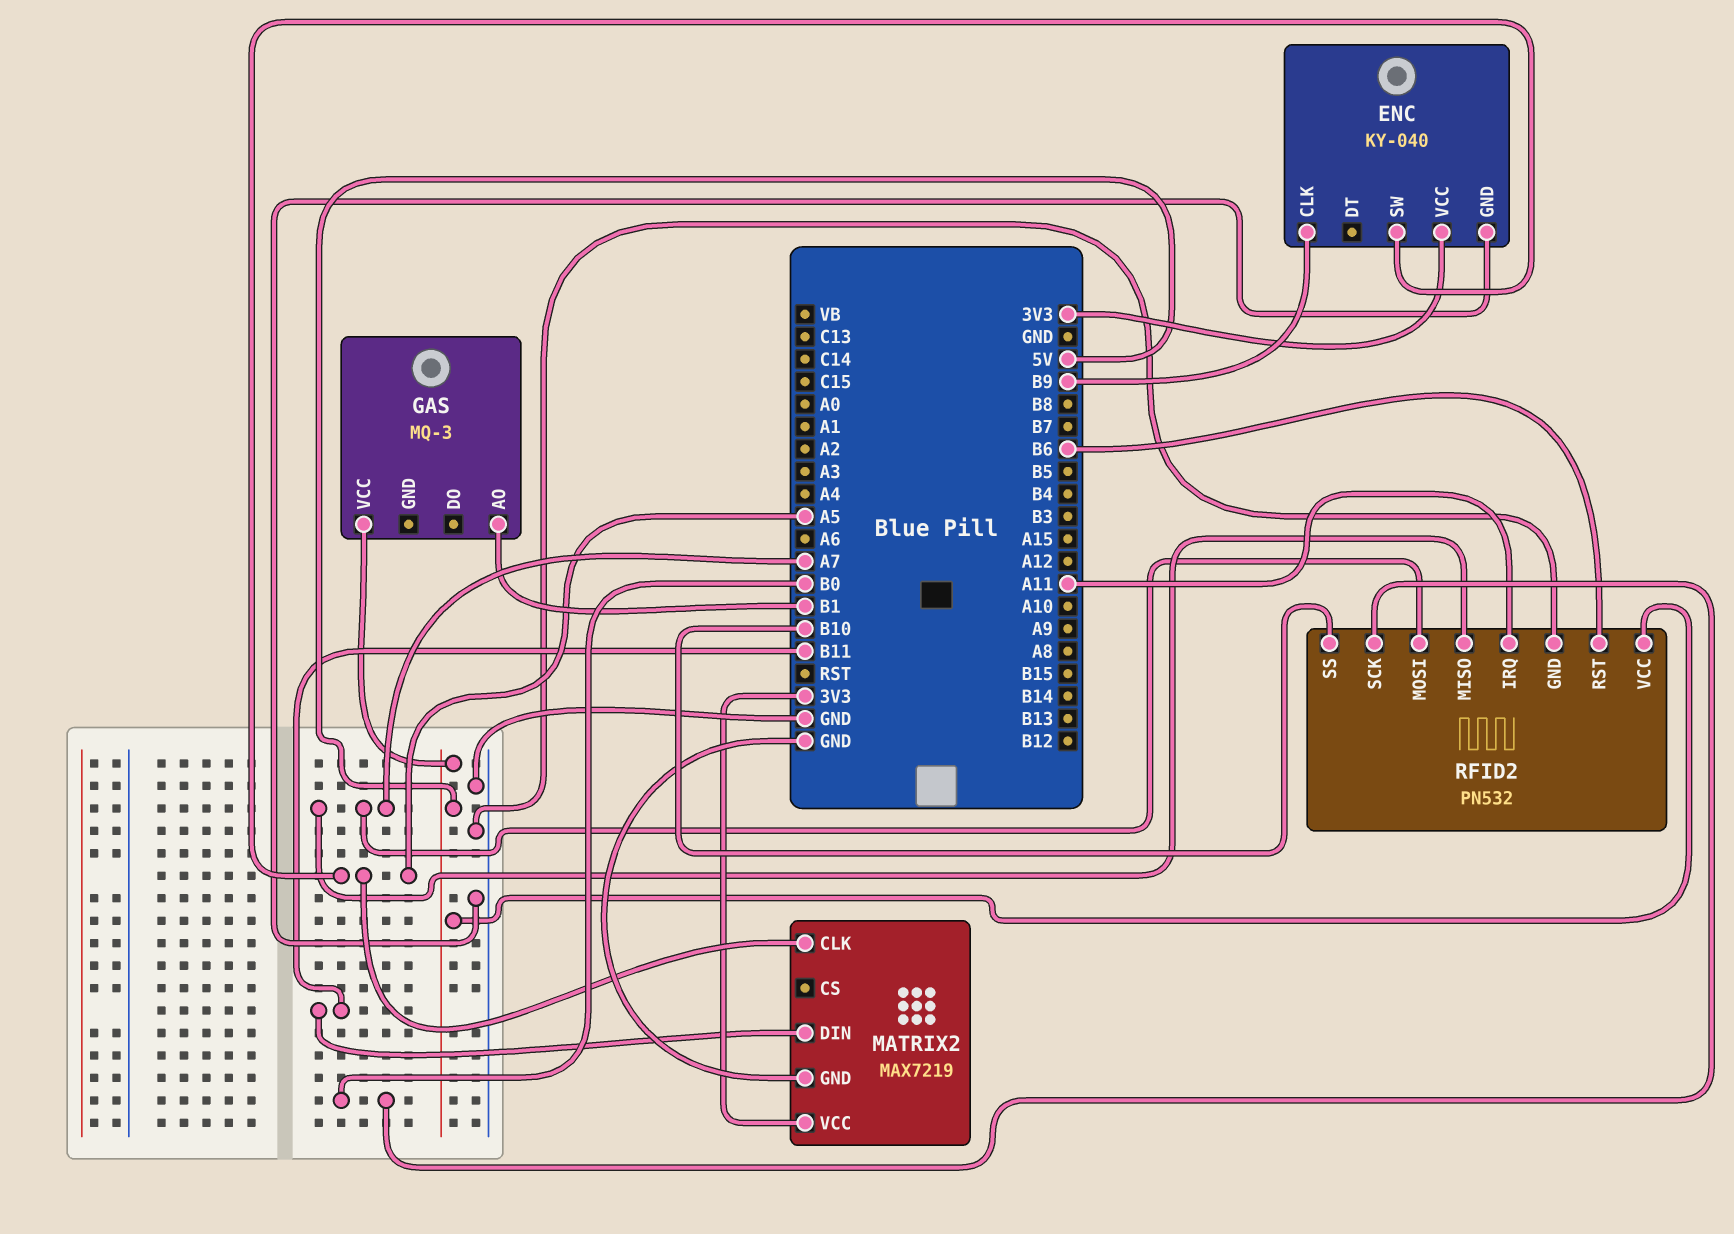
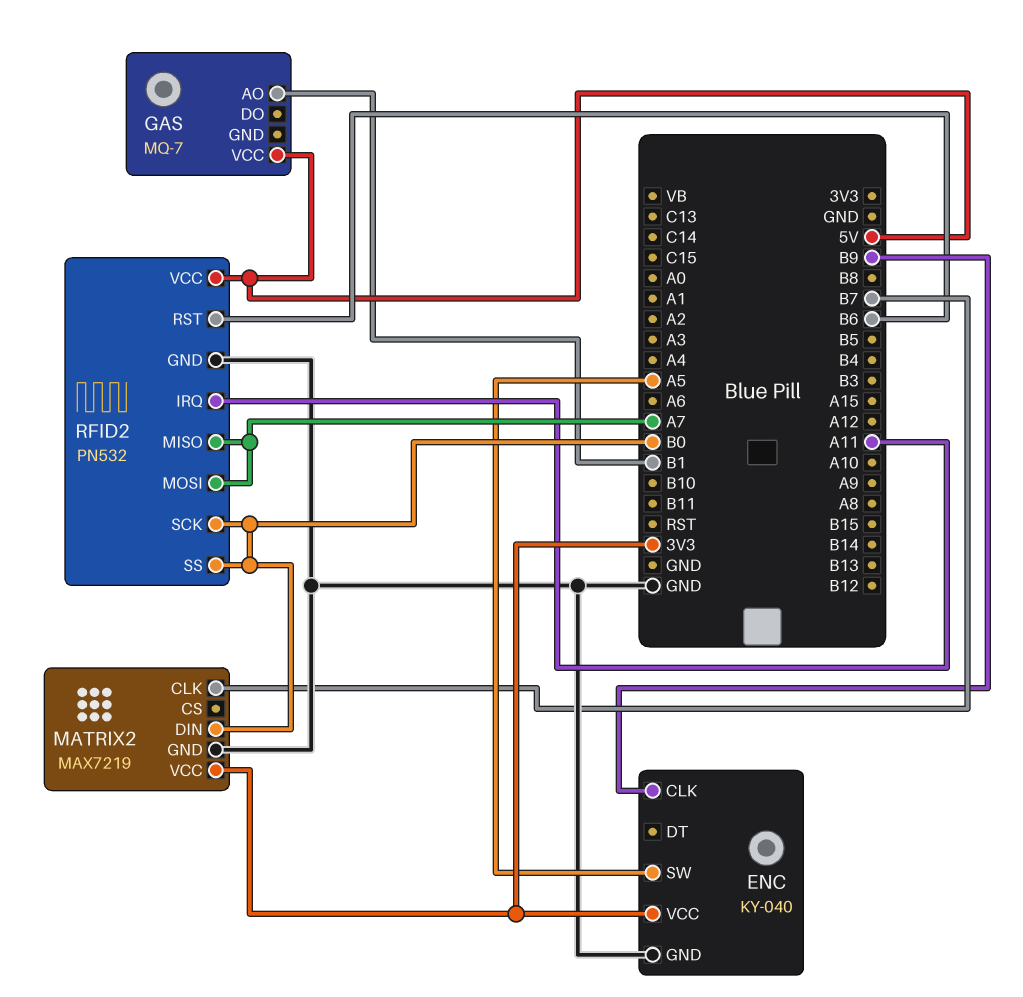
GAS: MQ-3 -> MQ-7
MATRIX2 pin CLK: A5 -> B7
MATRIX2 pin DIN: B11 -> B0
RFID2 pin SS: B10 -> B0

